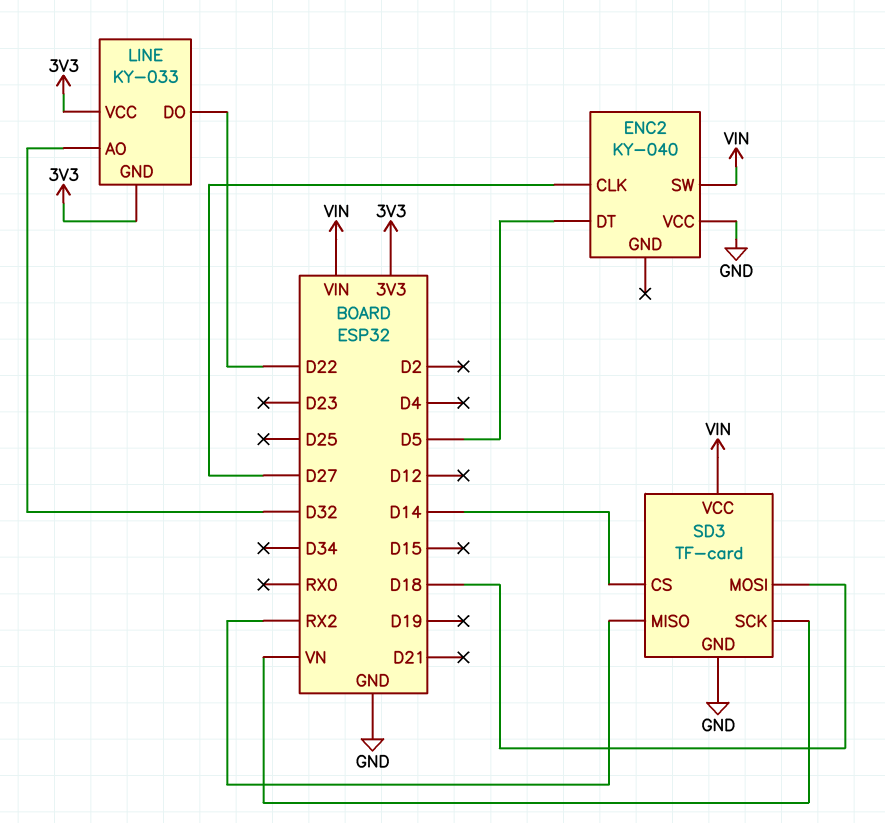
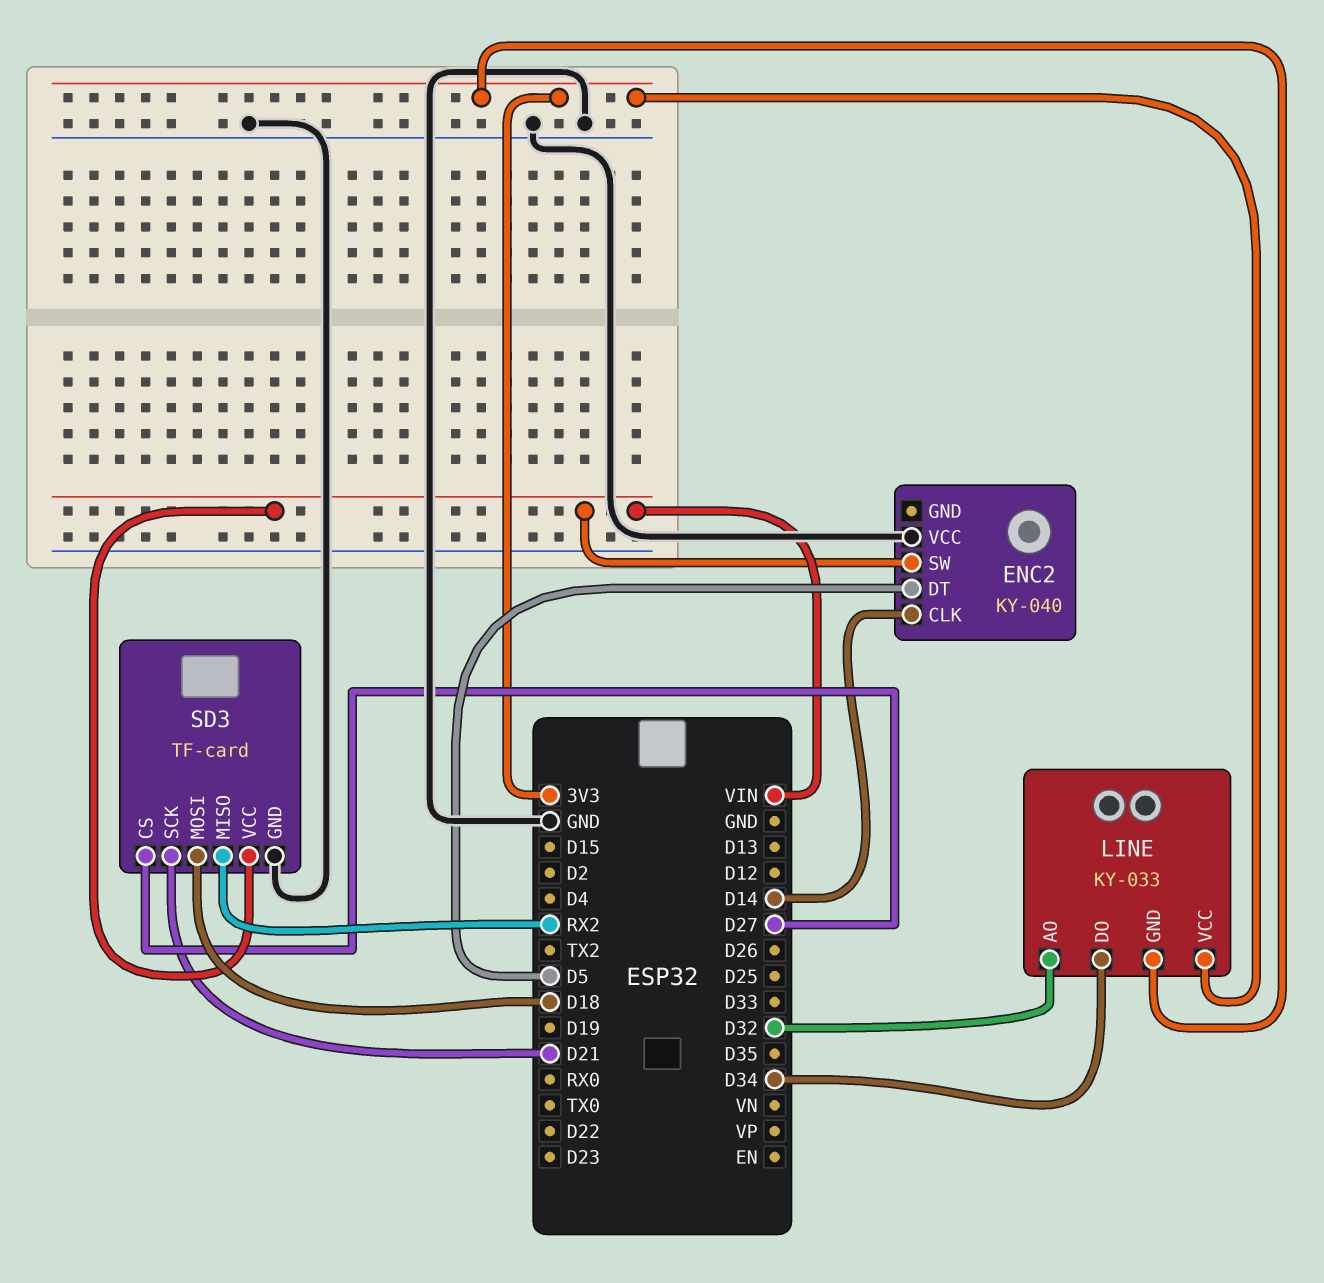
ENC2 pin CLK: D27 -> D14
LINE pin DO: D22 -> D34
SD3 pin CS: D14 -> D27
SD3 pin SCK: VN -> D21

